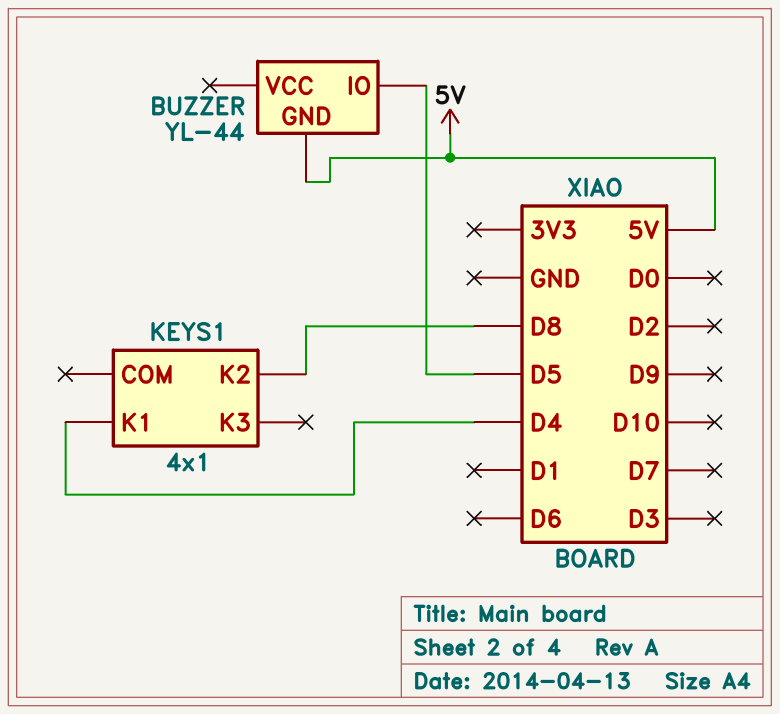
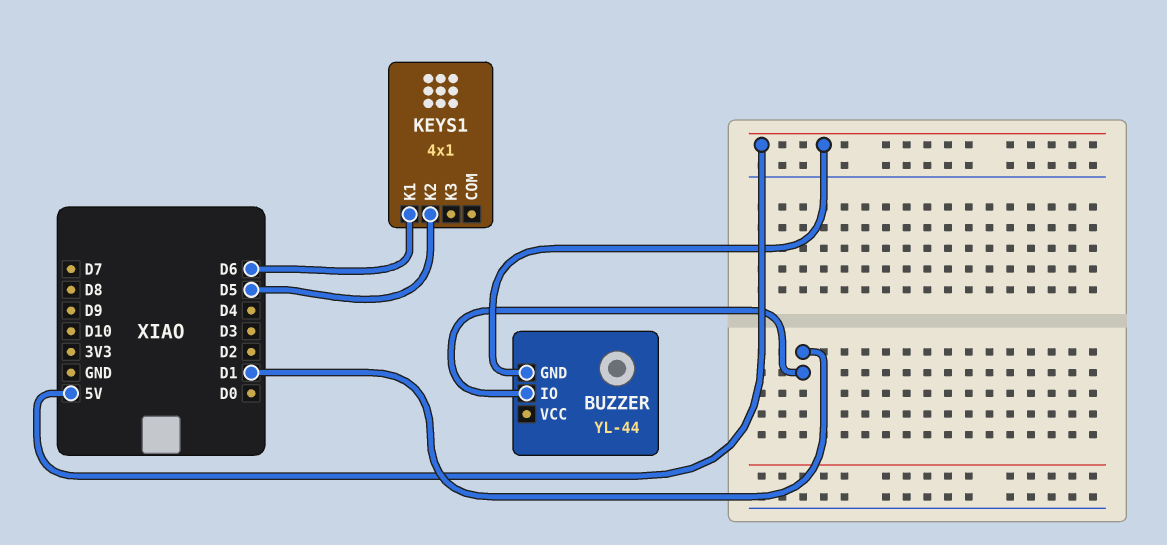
BUZZER pin IO: D5 -> D1
KEYS1 pin K1: D4 -> D6
KEYS1 pin K2: D8 -> D5

